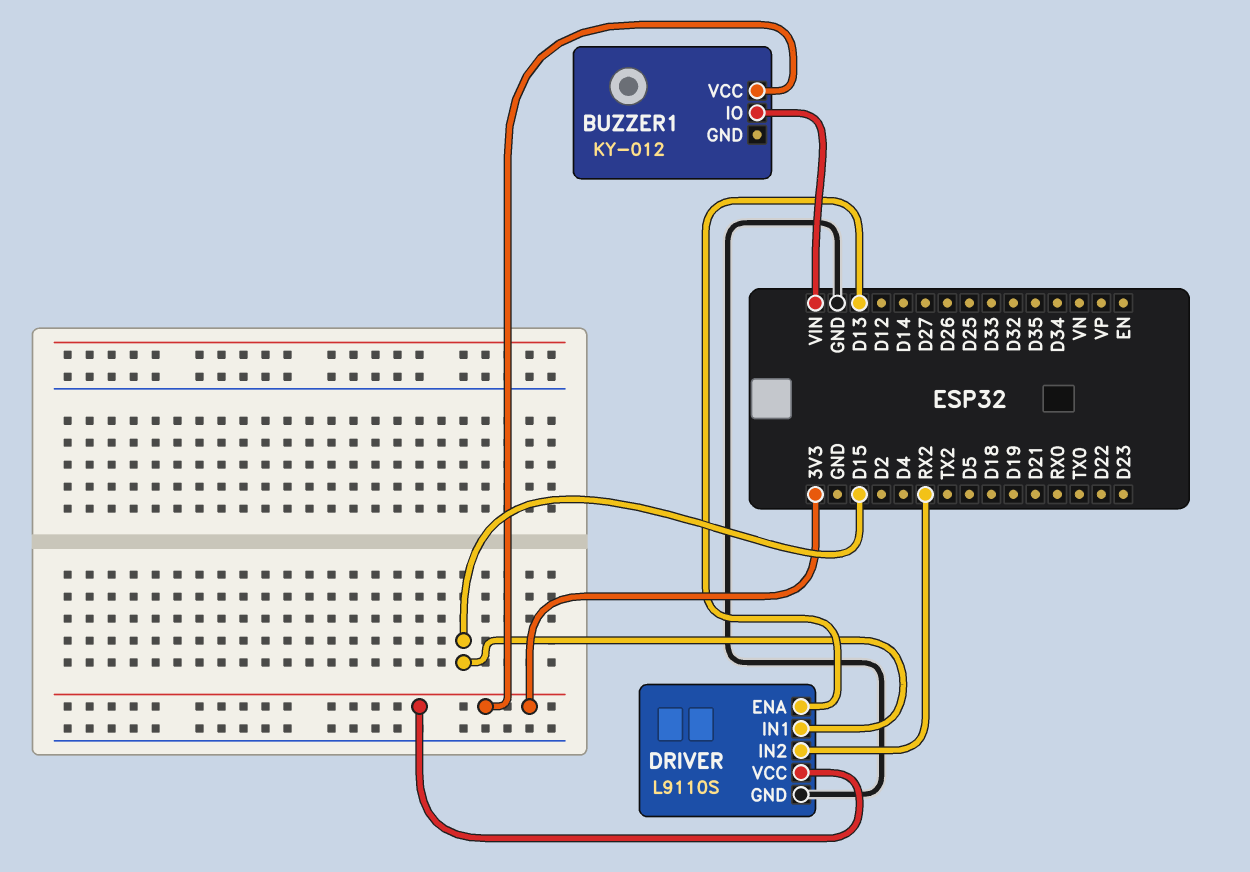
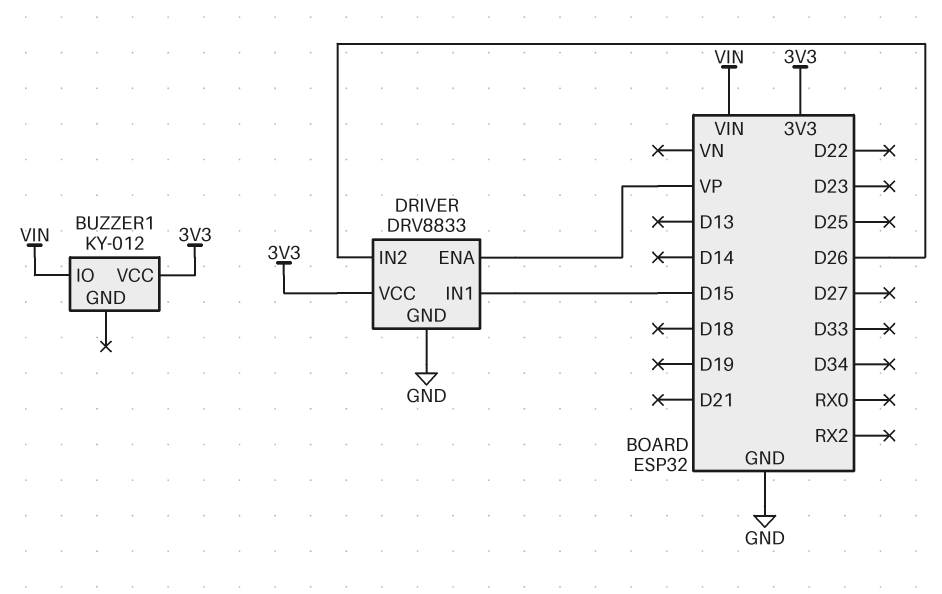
DRIVER: L9110S -> DRV8833
DRIVER pin ENA: D13 -> VP
DRIVER pin IN2: RX2 -> D26

